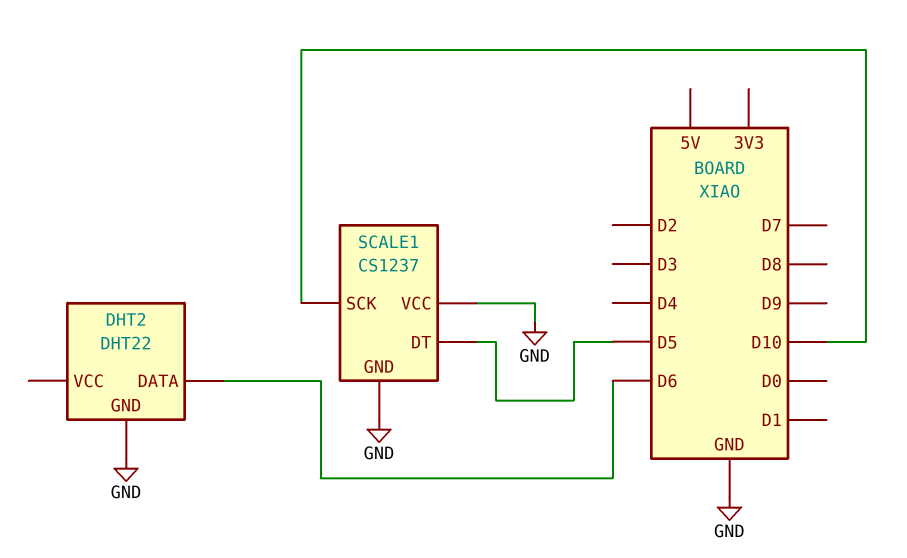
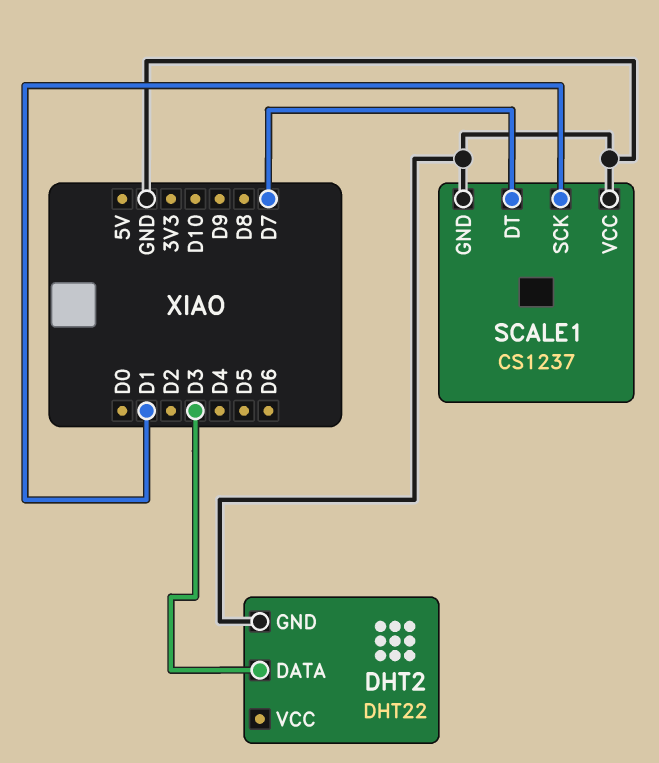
DHT2 pin DATA: D6 -> D3
SCALE1 pin DT: D5 -> D7
SCALE1 pin SCK: D10 -> D1

